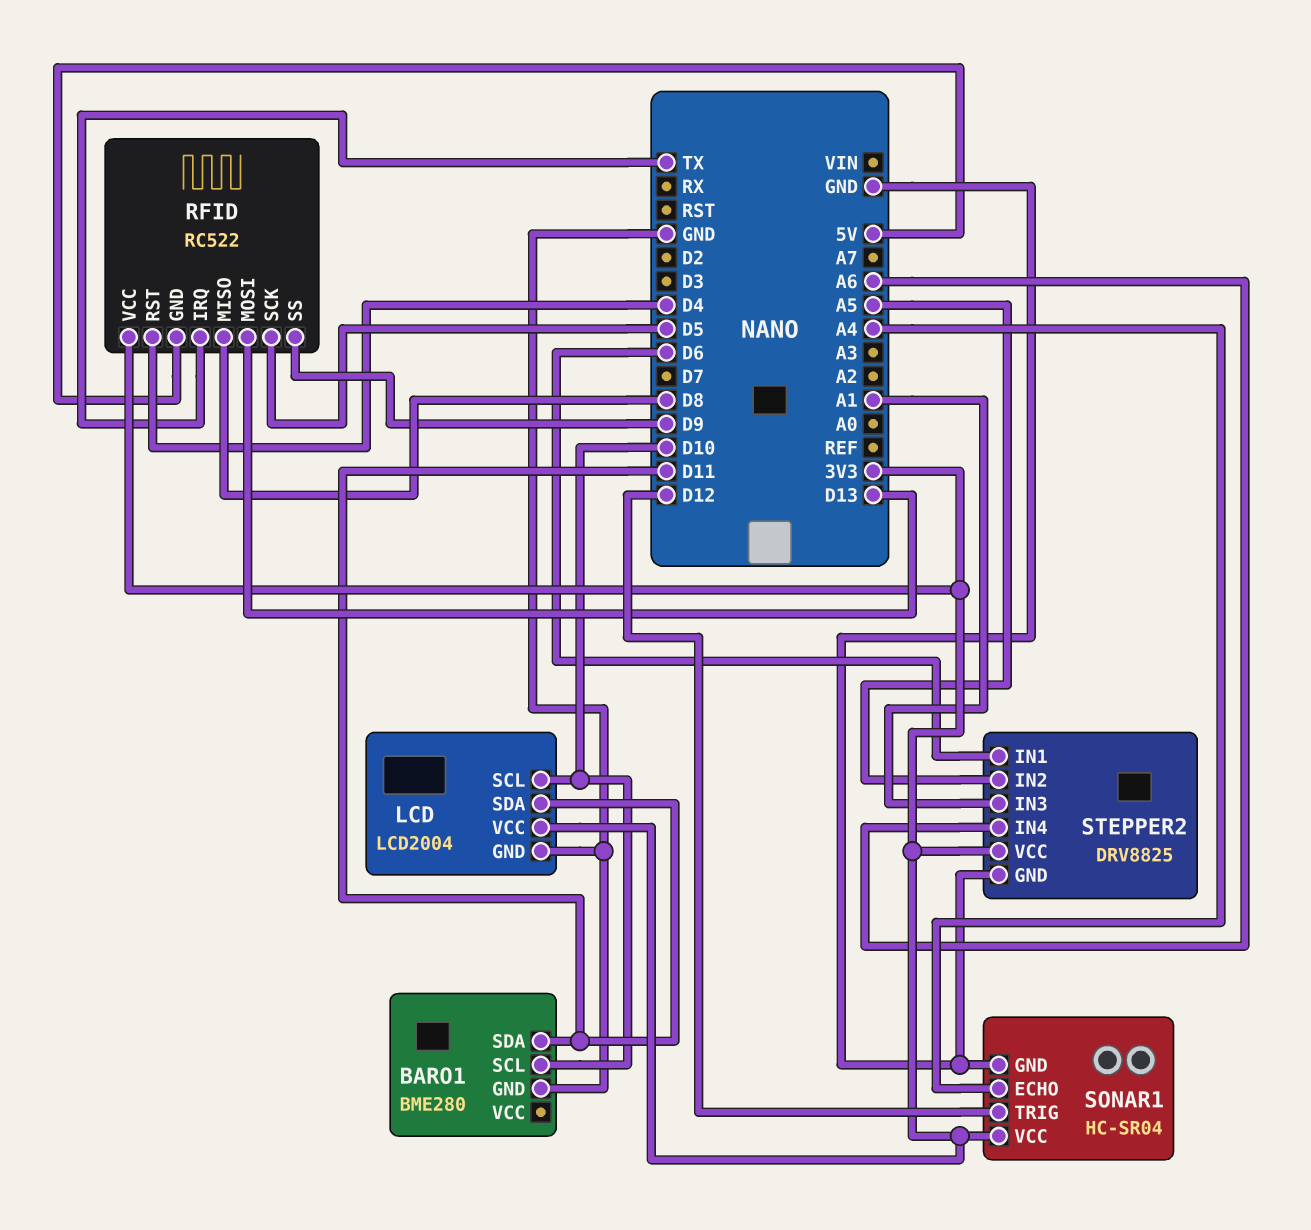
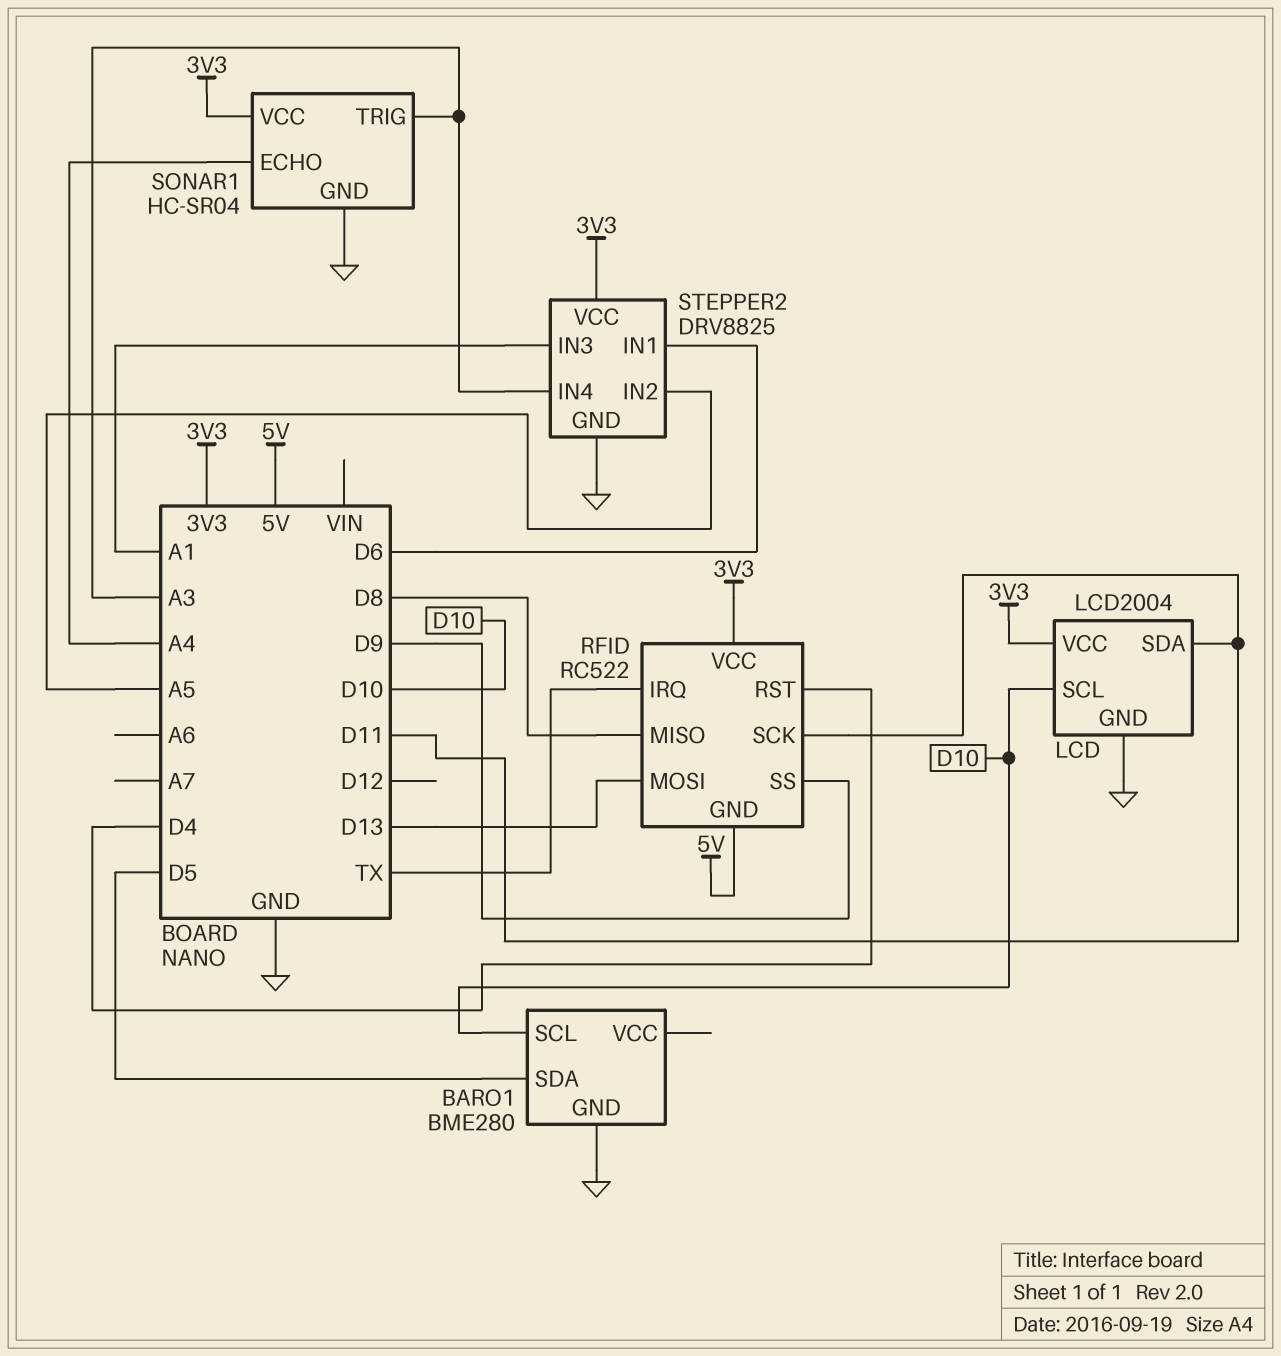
BARO1 pin SDA: D11 -> D5
RFID pin SCK: D5 -> D11
SONAR1 pin TRIG: D12 -> A3
STEPPER2 pin IN4: A6 -> A3

